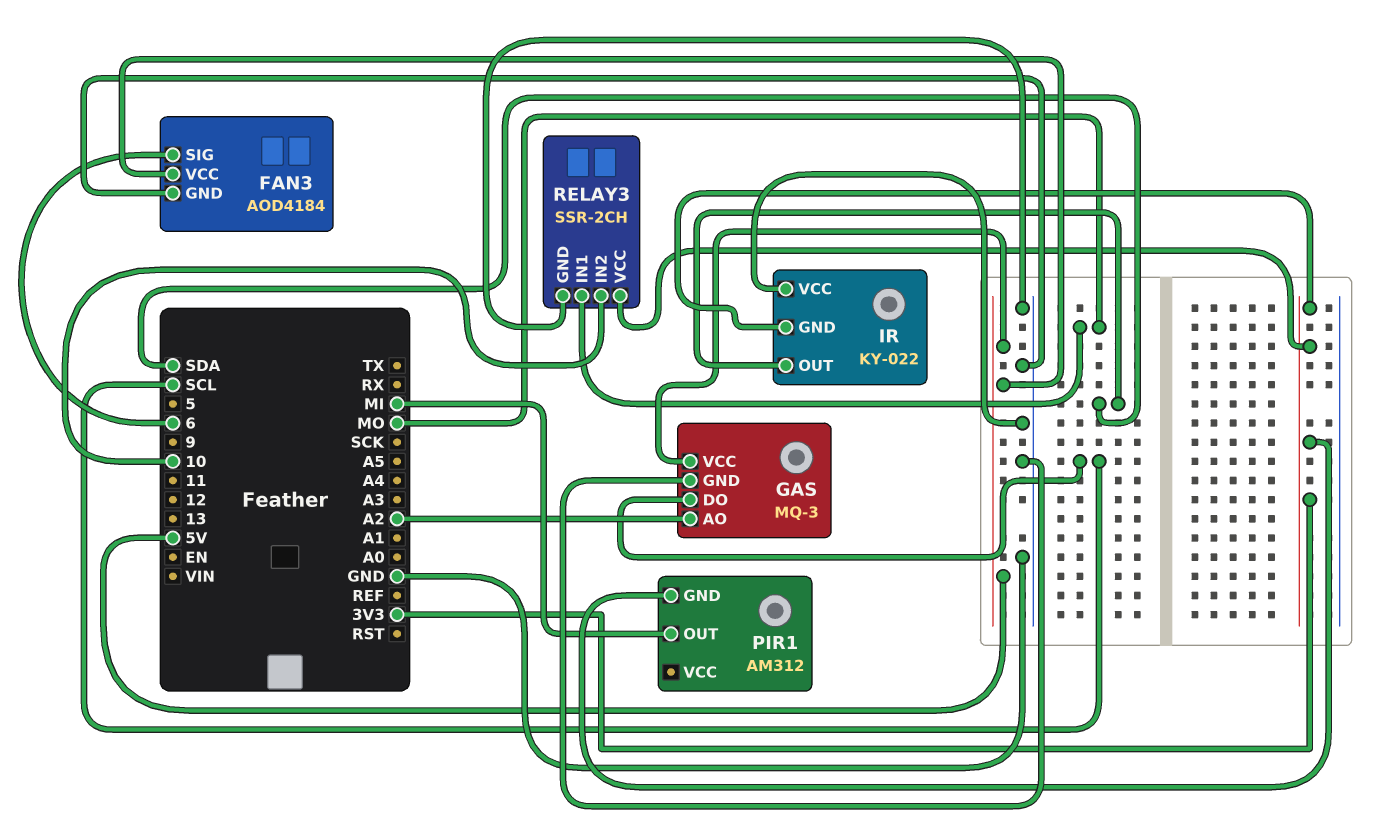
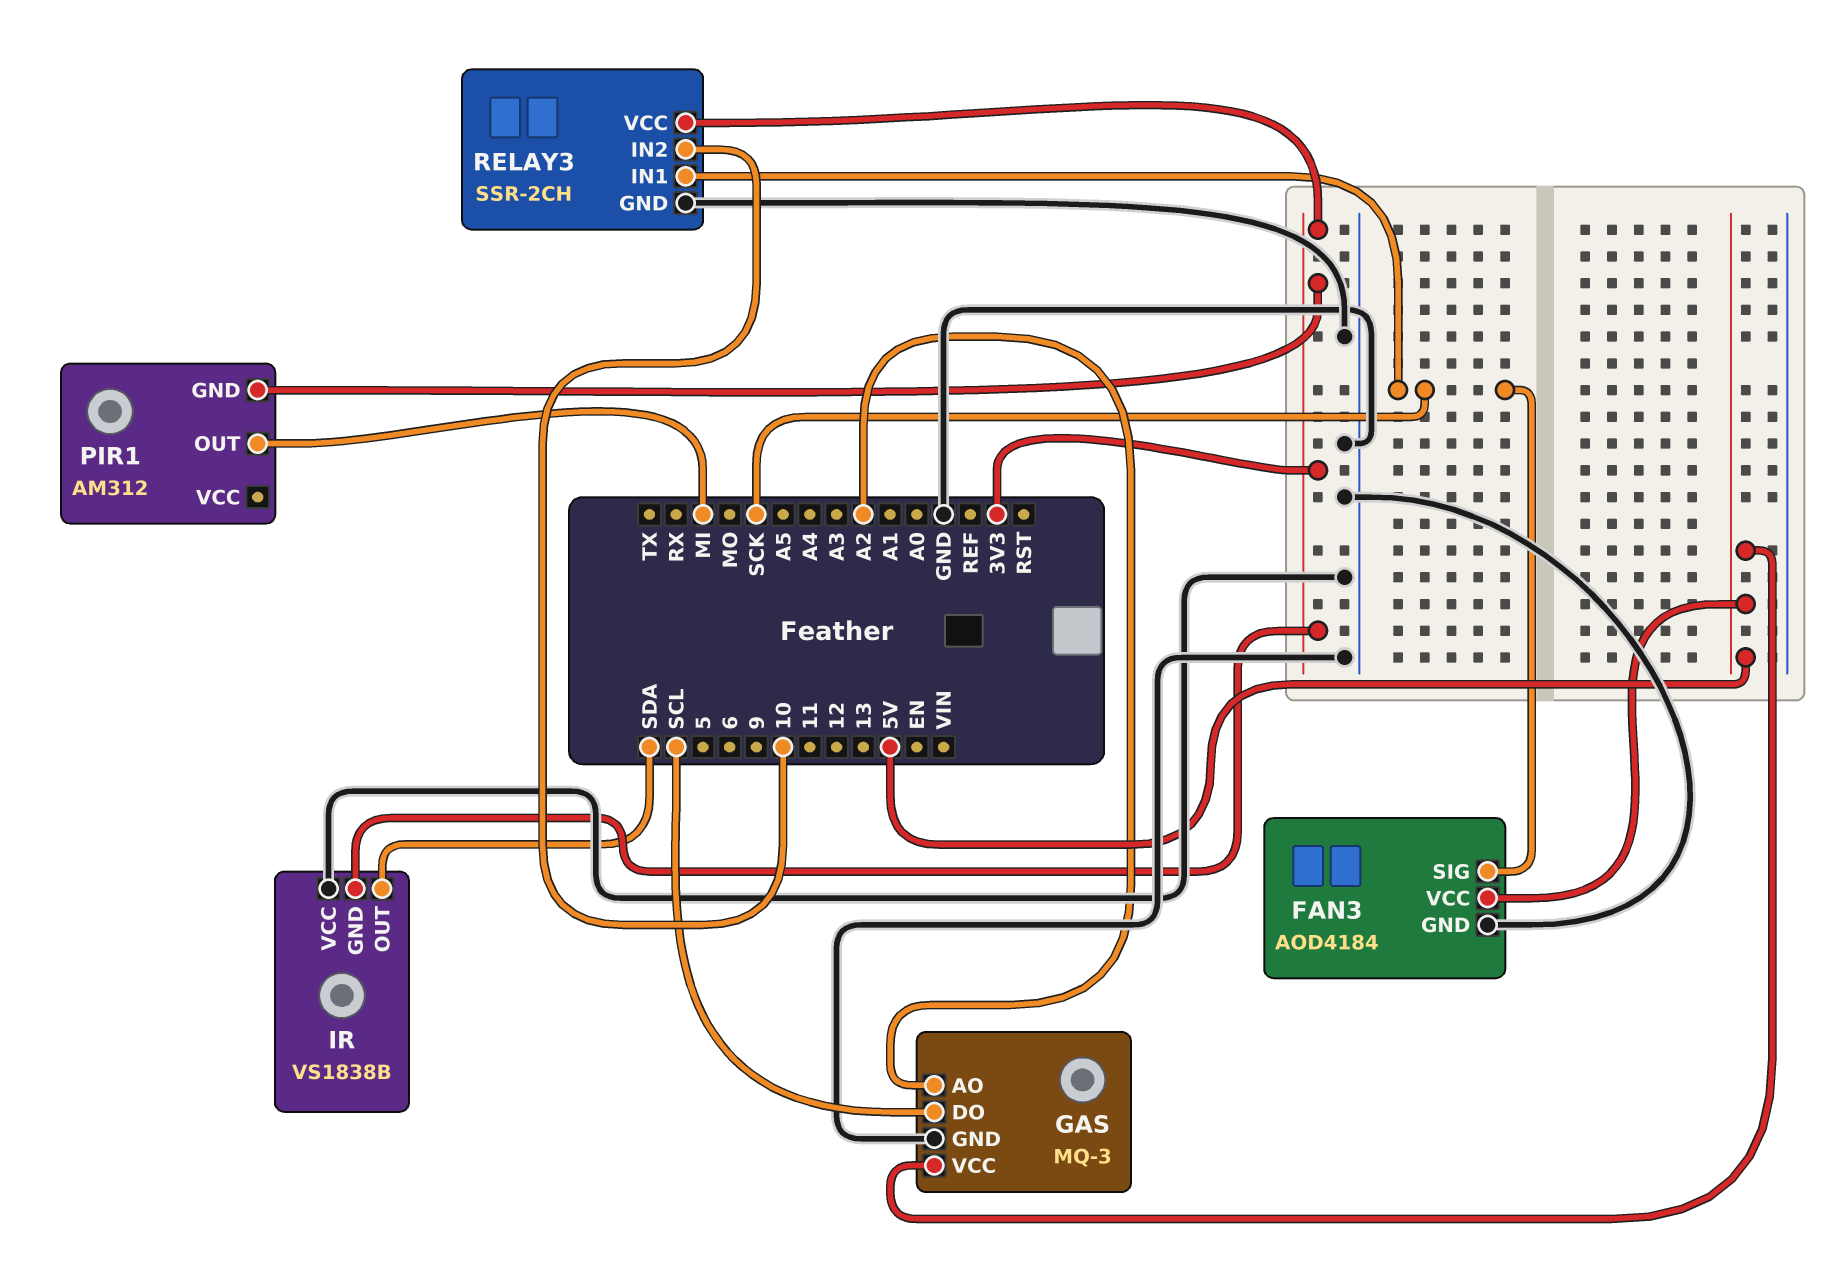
FAN3 pin SIG: 6 -> SCK
IR: KY-022 -> VS1838B
RELAY3 pin IN1: MO -> SCK

